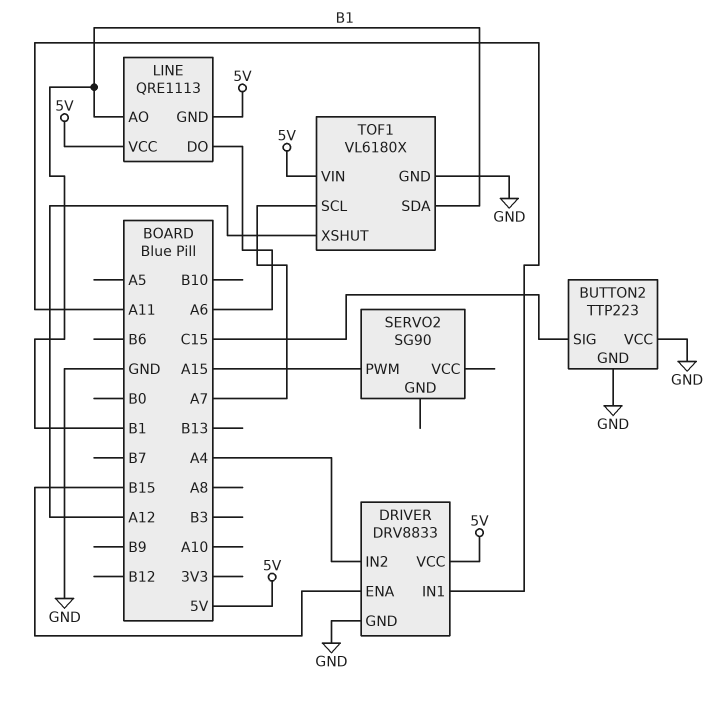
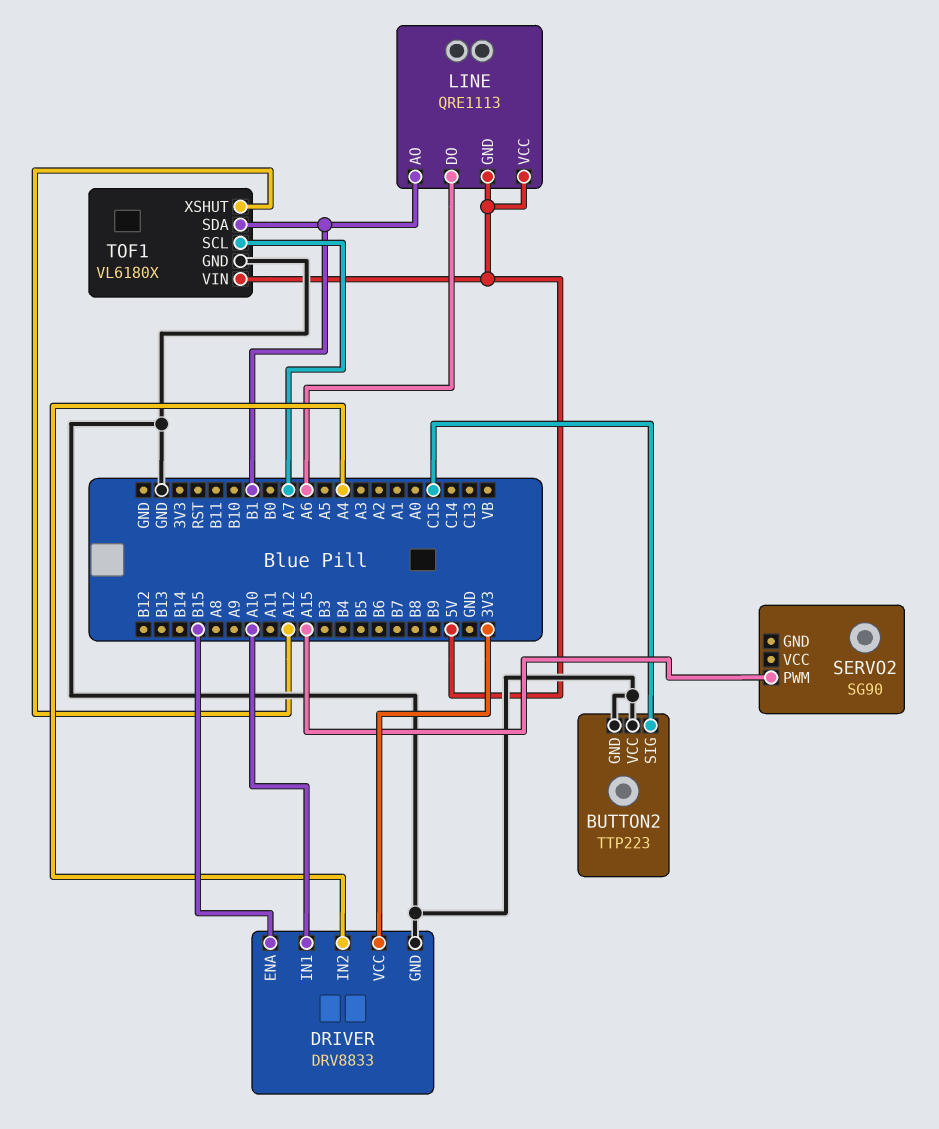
DRIVER pin IN1: A11 -> A10
DRIVER pin VCC: 5V -> 3V3

